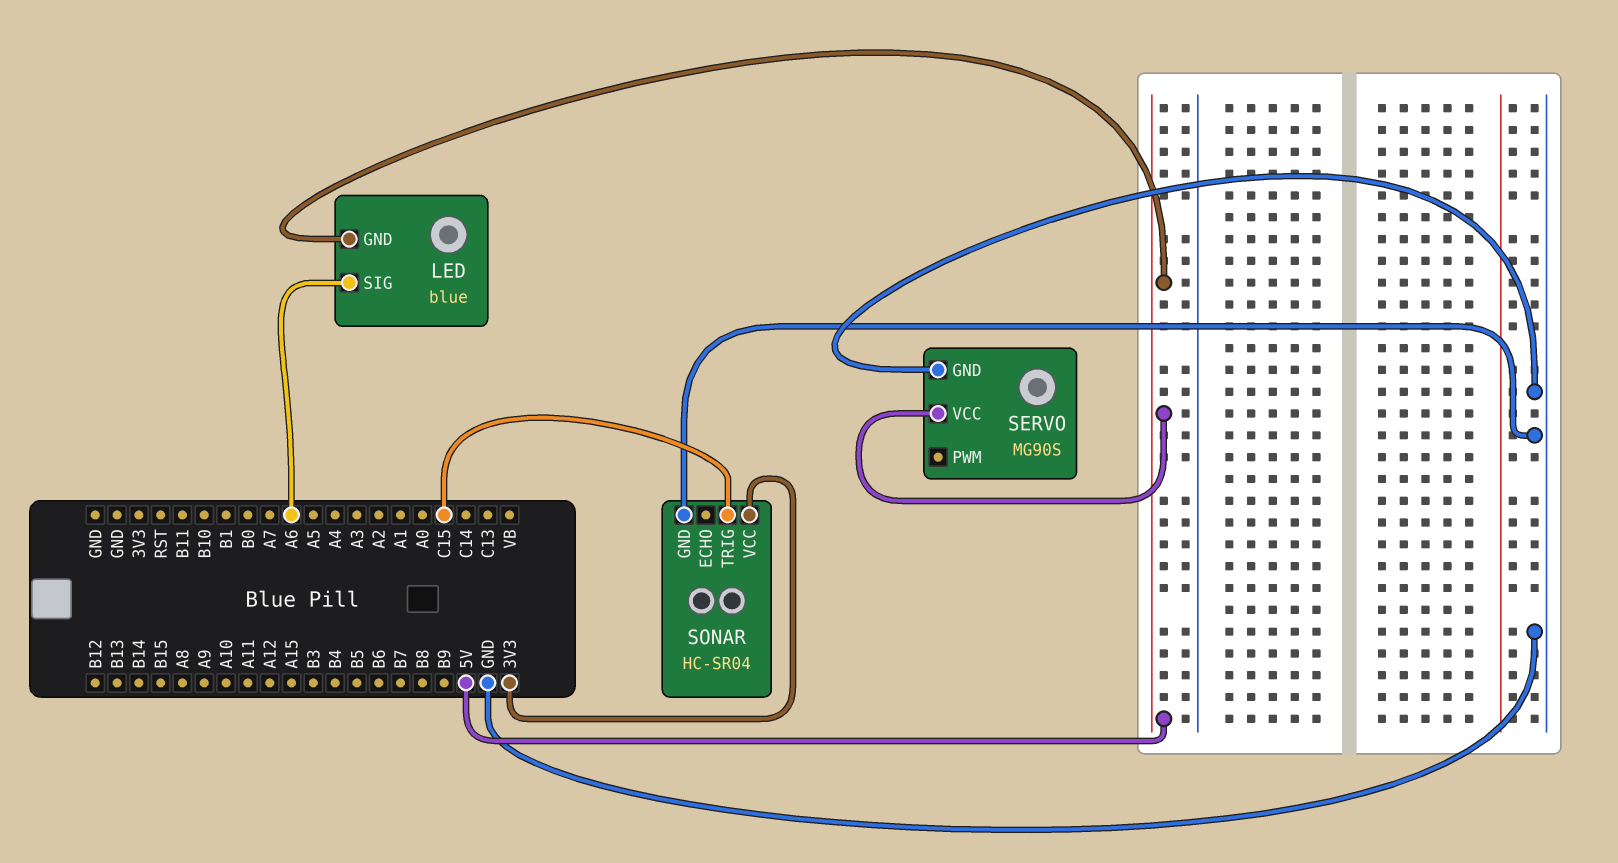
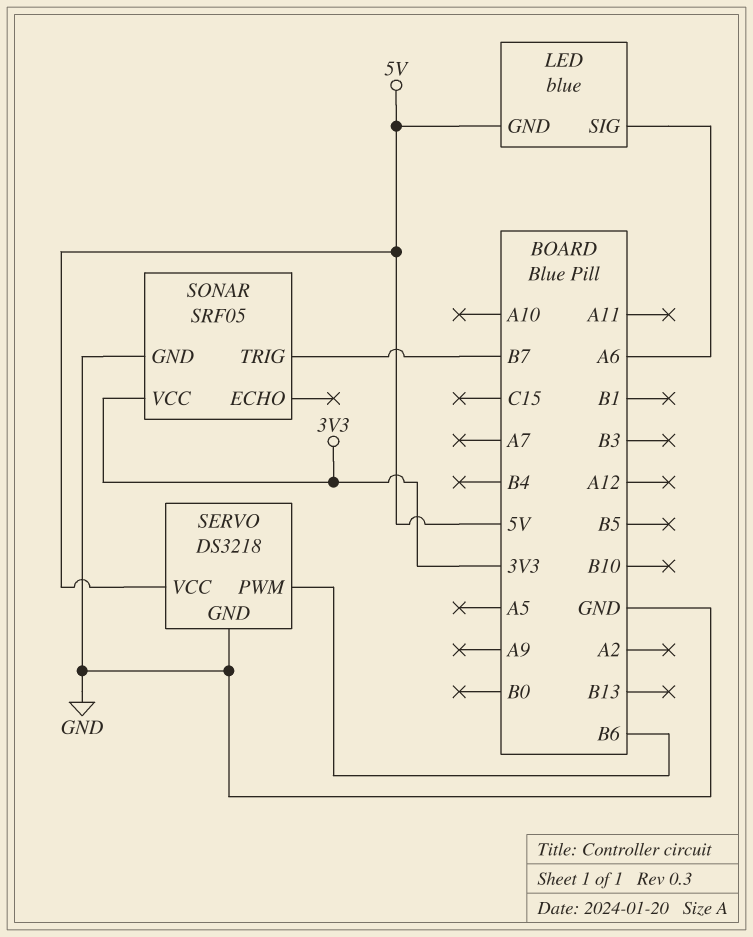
SERVO: MG90S -> DS3218
SERVO pin PWM: none -> B6
SONAR: HC-SR04 -> SRF05
SONAR pin TRIG: C15 -> B7

